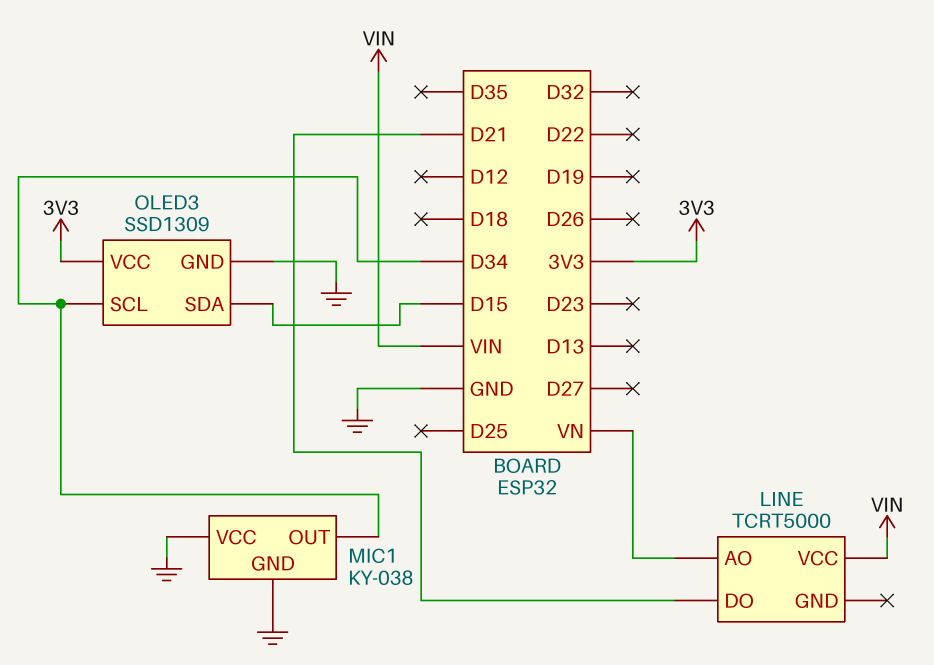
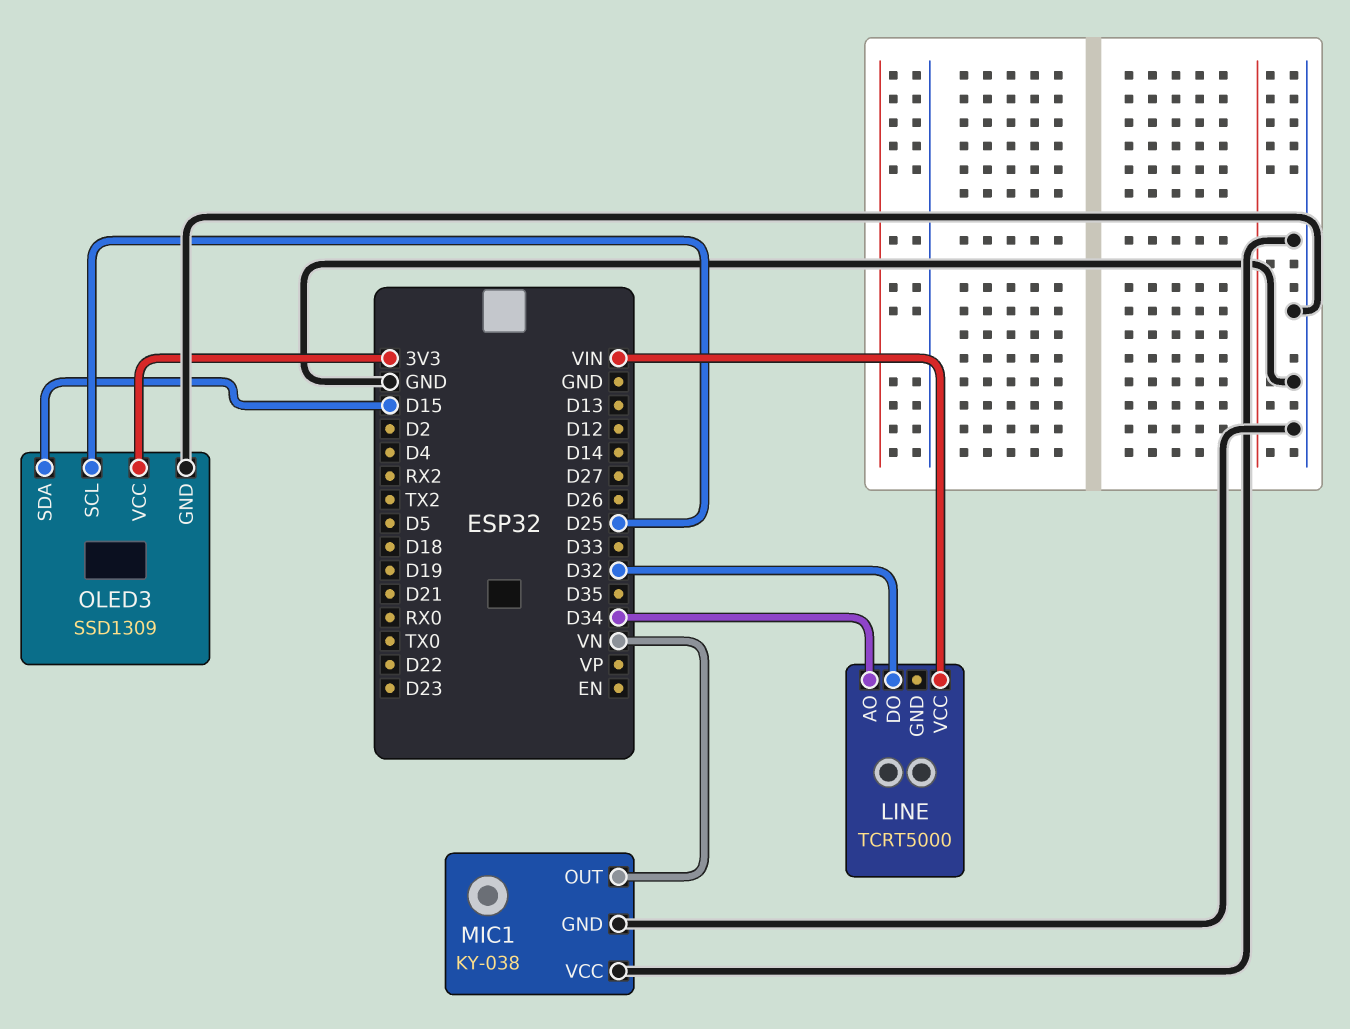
LINE pin AO: VN -> D34
LINE pin DO: D21 -> D32
MIC1 pin OUT: D34 -> VN
OLED3 pin SCL: D34 -> D25

